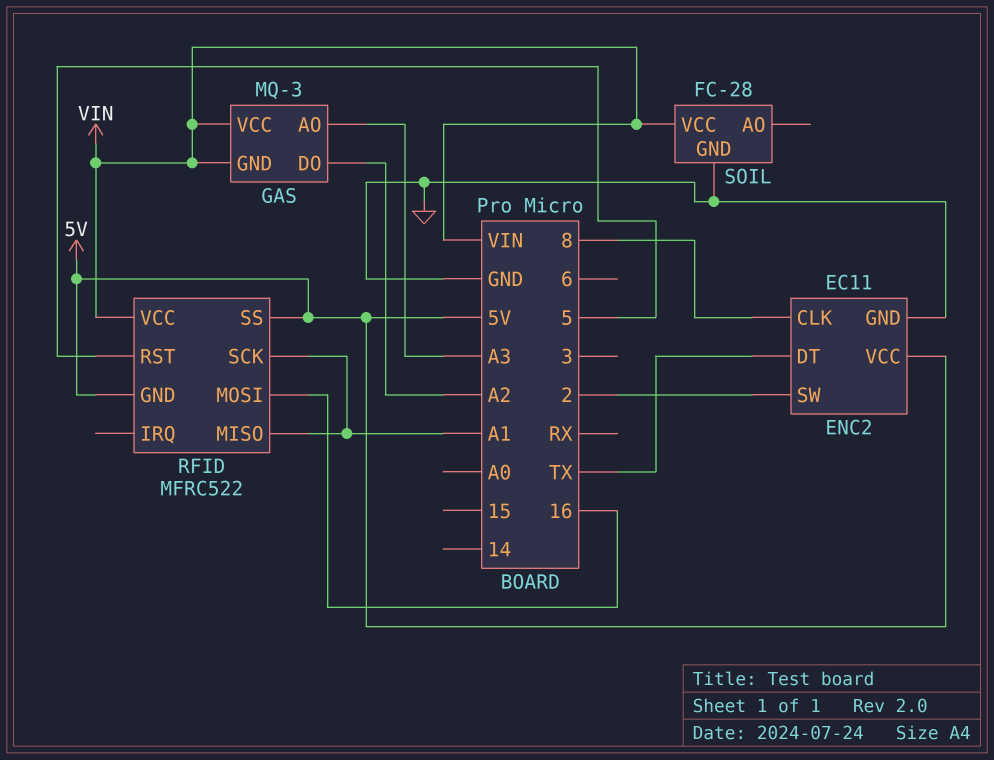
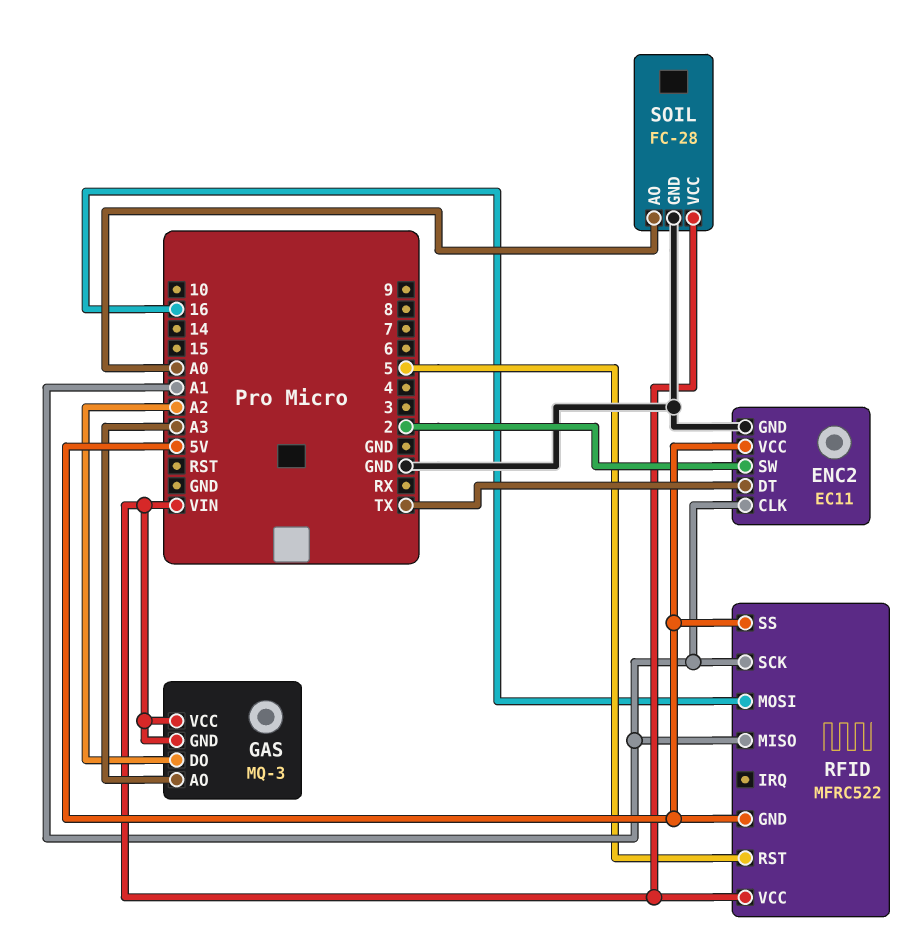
ENC2 pin CLK: 8 -> A1
SOIL pin AO: none -> A0

